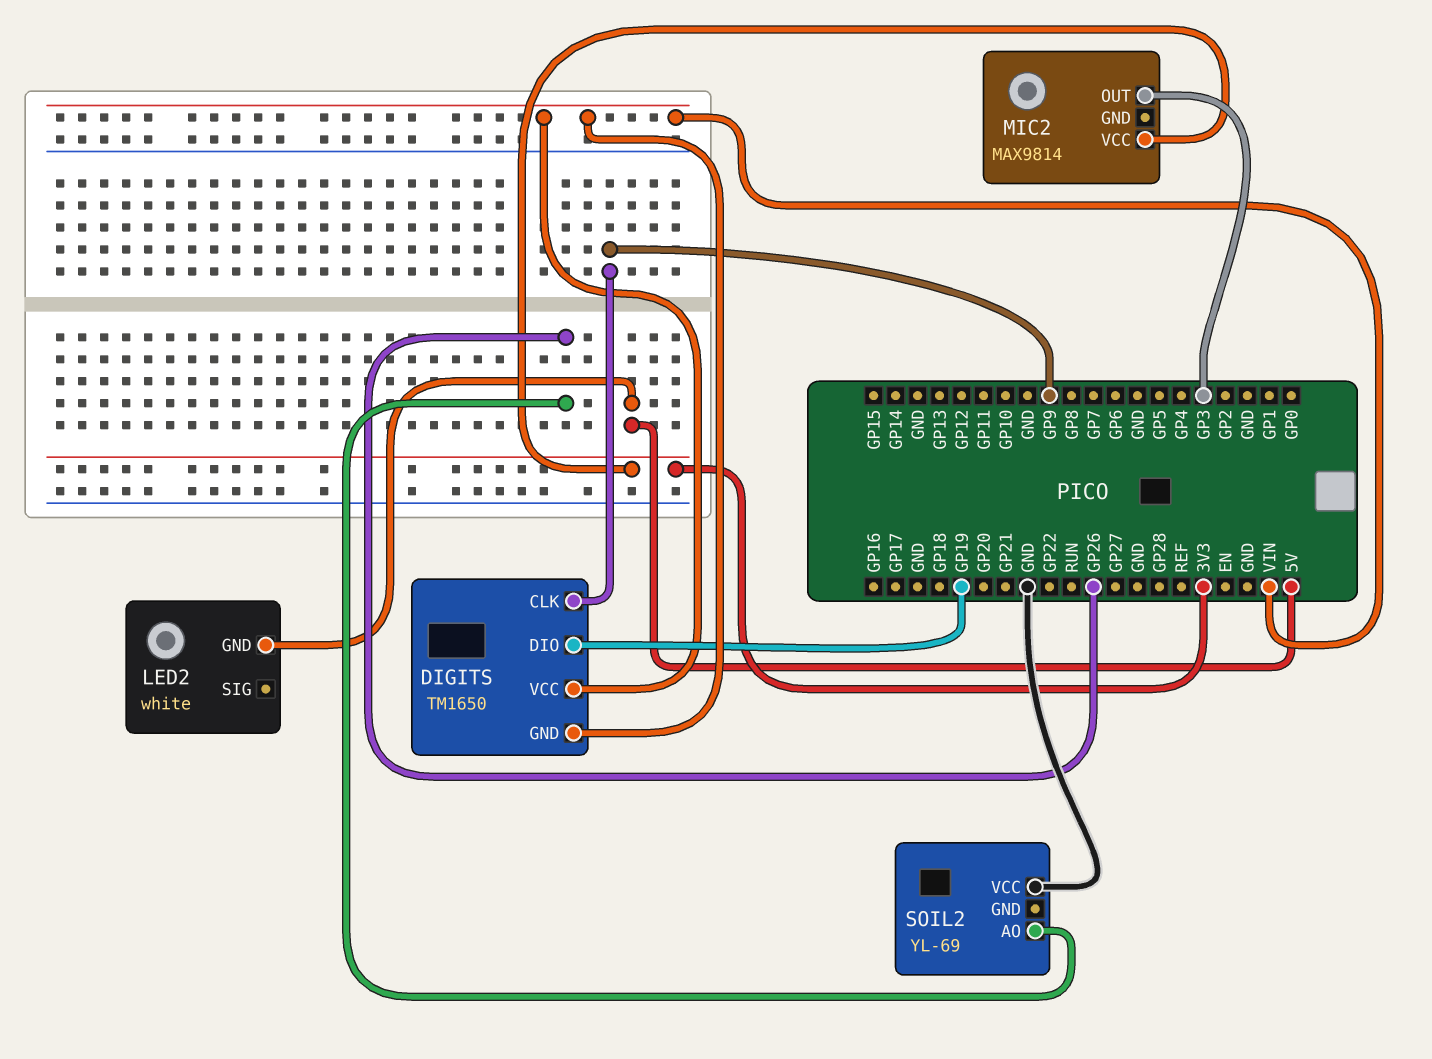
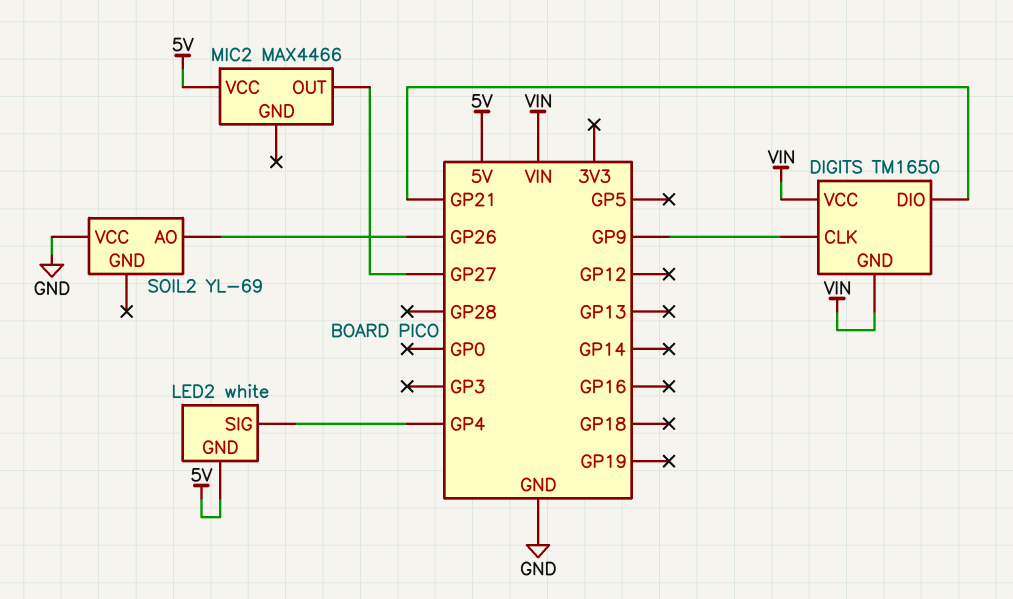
DIGITS pin DIO: GP19 -> GP21
LED2 pin SIG: none -> GP4
MIC2: MAX9814 -> MAX4466
MIC2 pin OUT: GP3 -> GP27
MIC2 pin VCC: 3V3 -> 5V

